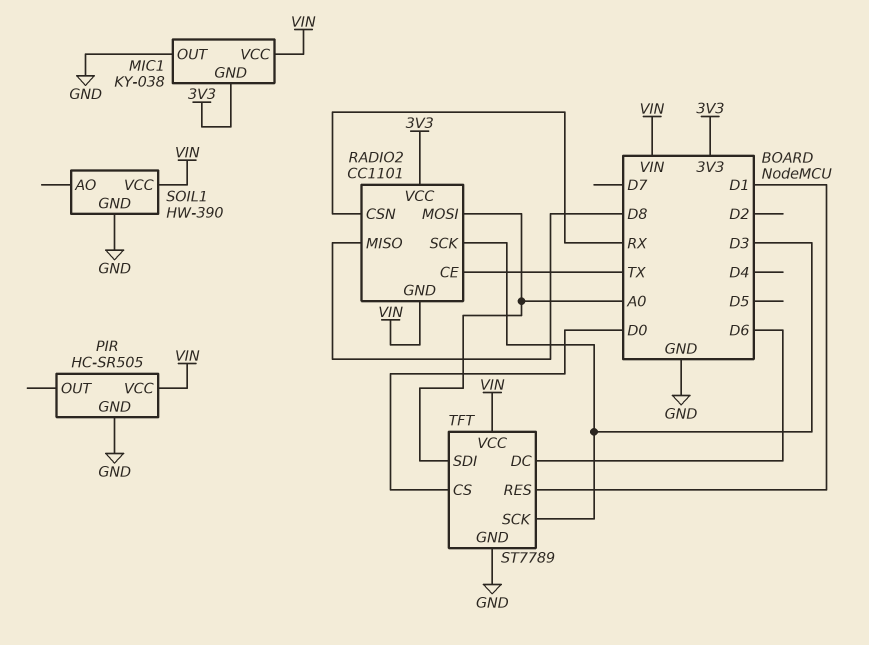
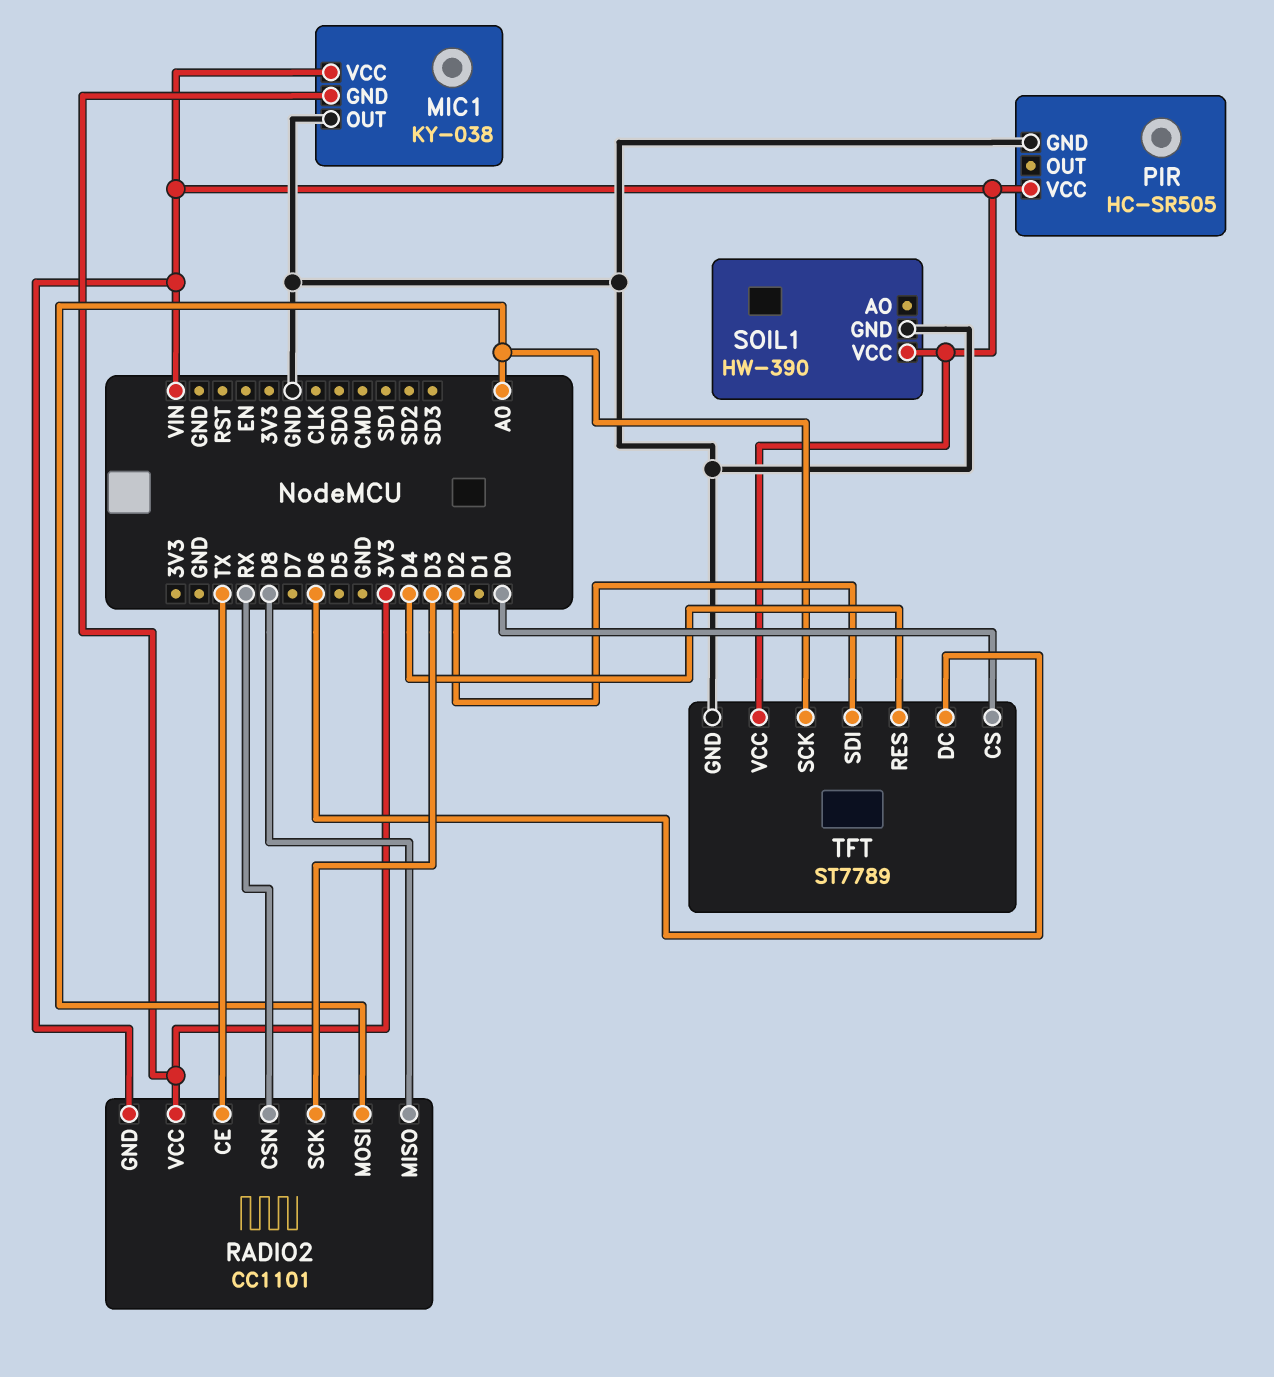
TFT pin RES: D1 -> D4
TFT pin SCK: D3 -> A0
TFT pin SDI: A0 -> D2

